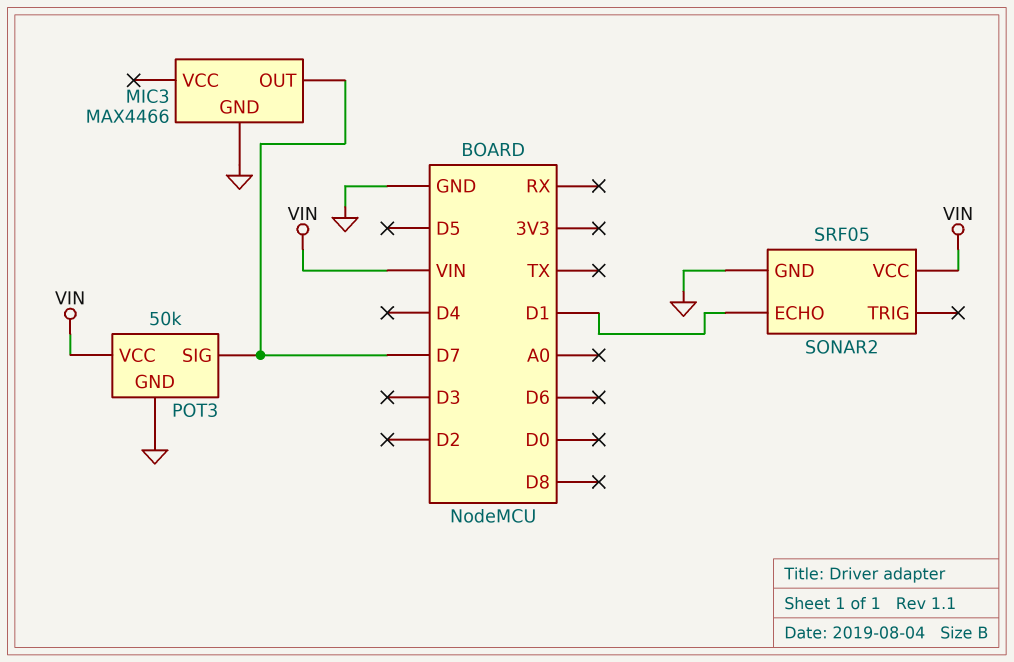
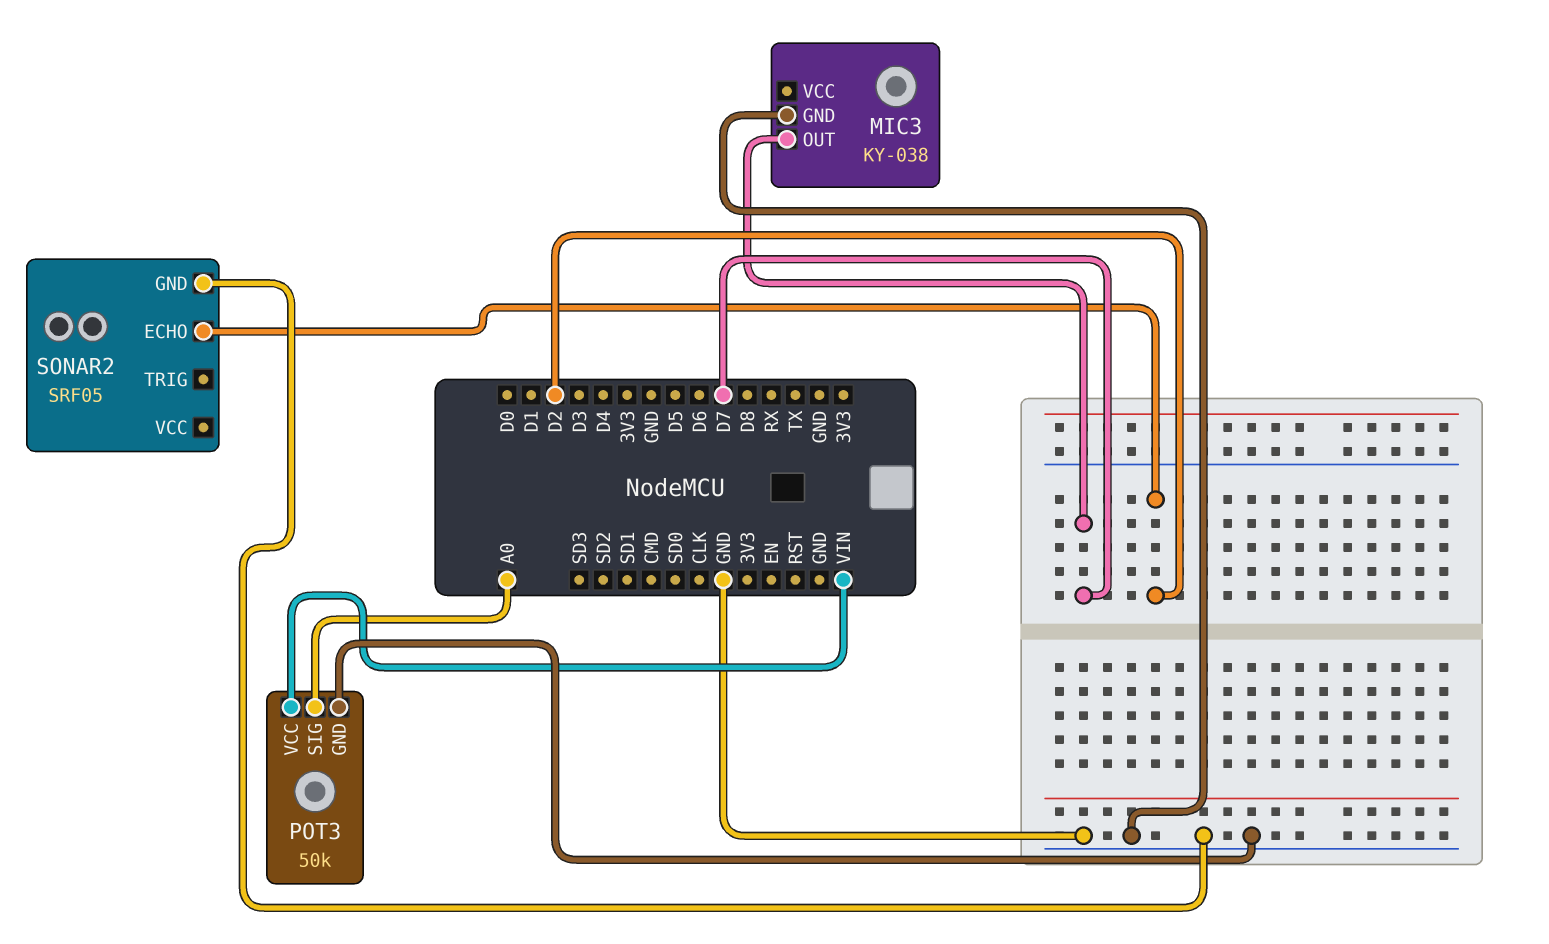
MIC3: MAX4466 -> KY-038
POT3 pin SIG: D7 -> A0
SONAR2 pin ECHO: D1 -> D2
SONAR2 pin VCC: VIN -> none

